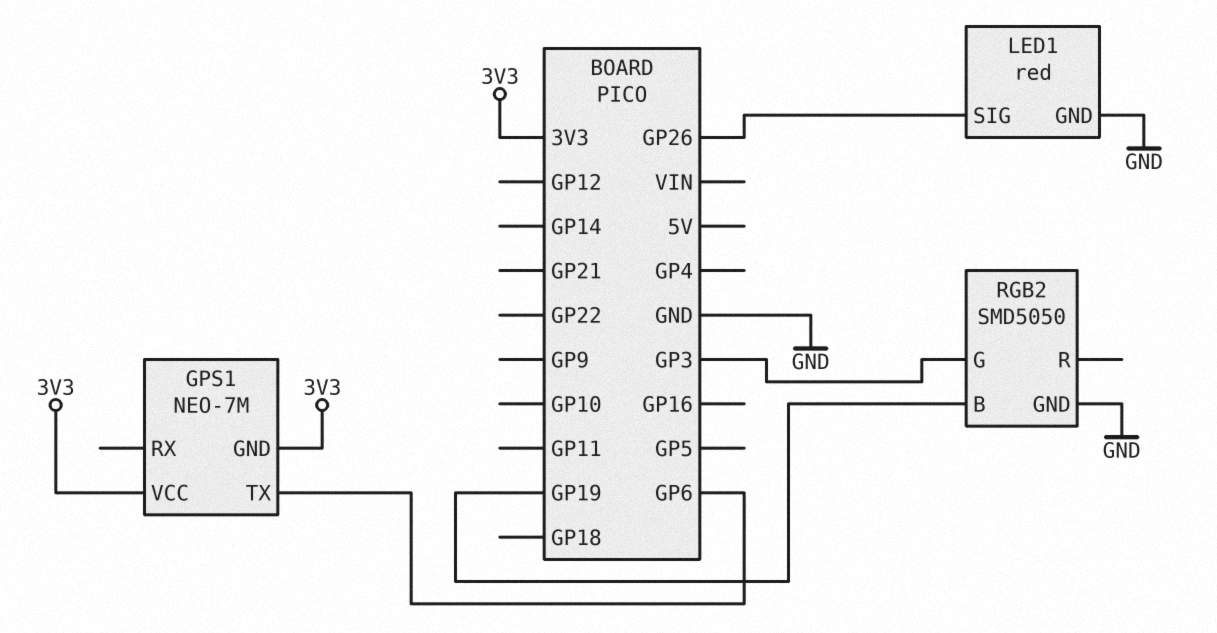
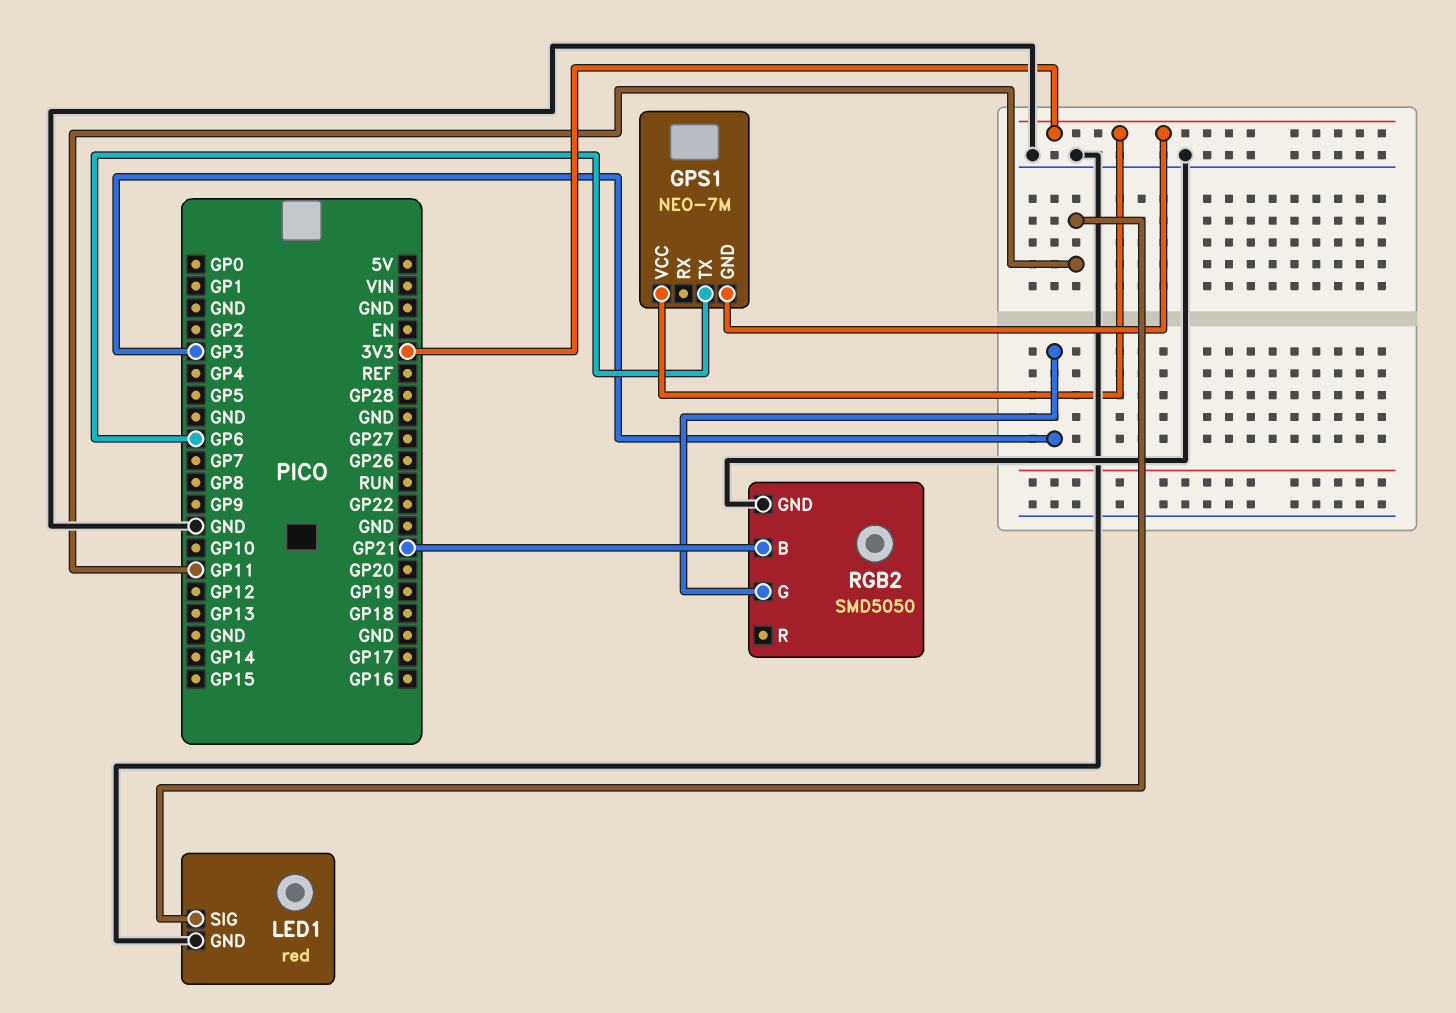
LED1 pin SIG: GP26 -> GP11
RGB2 pin B: GP19 -> GP21

